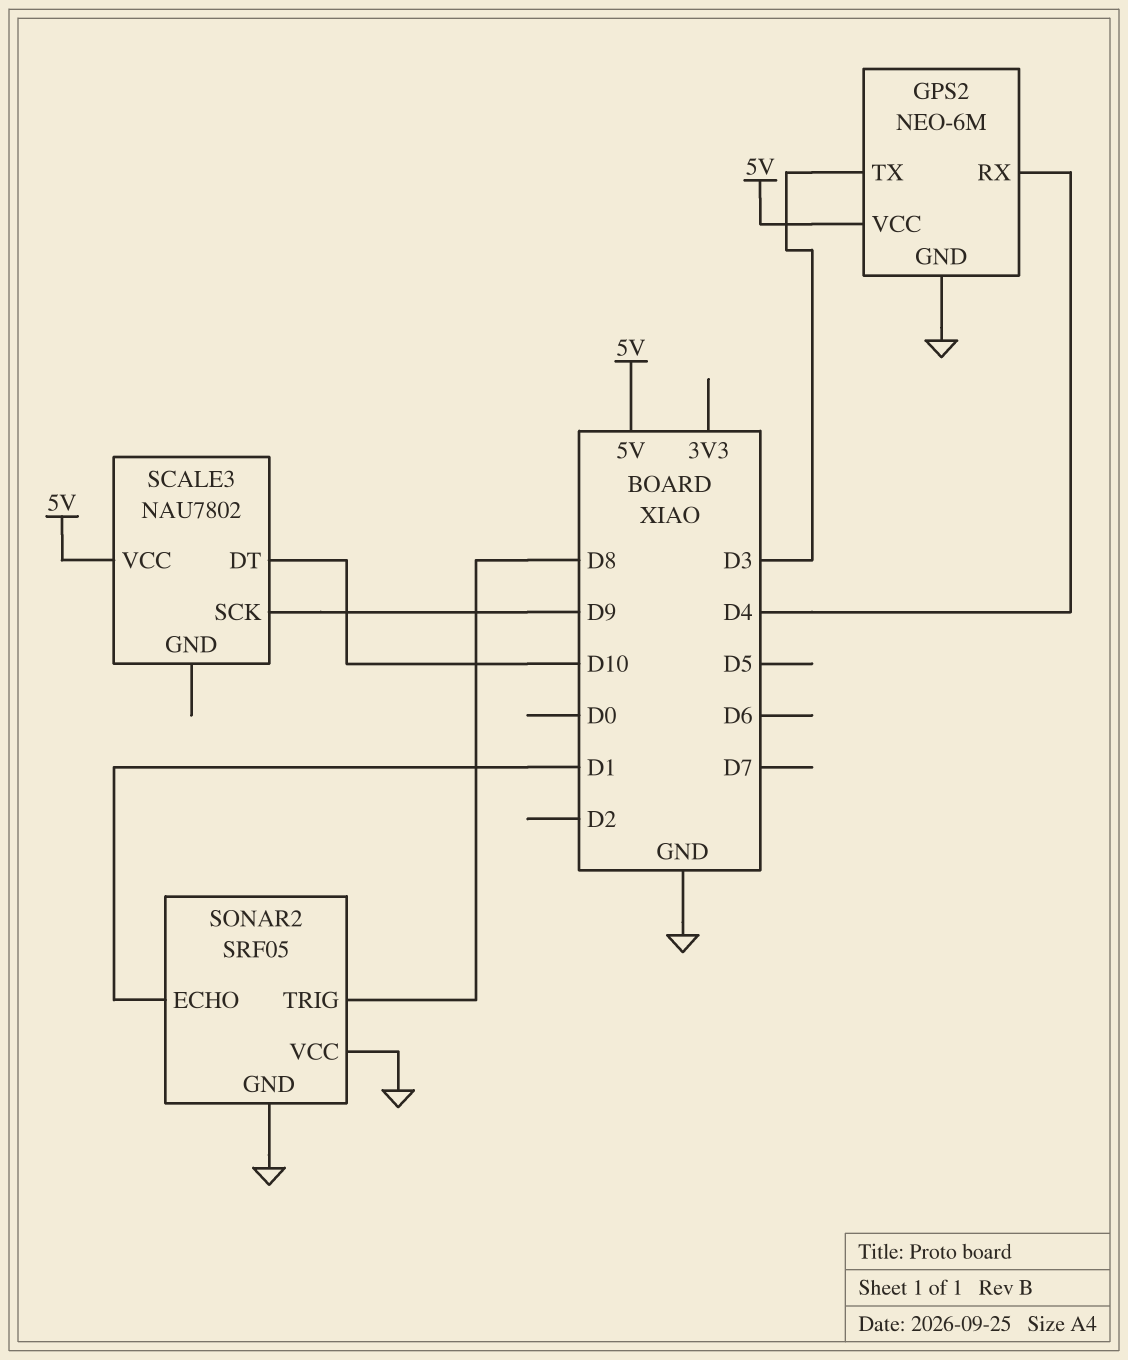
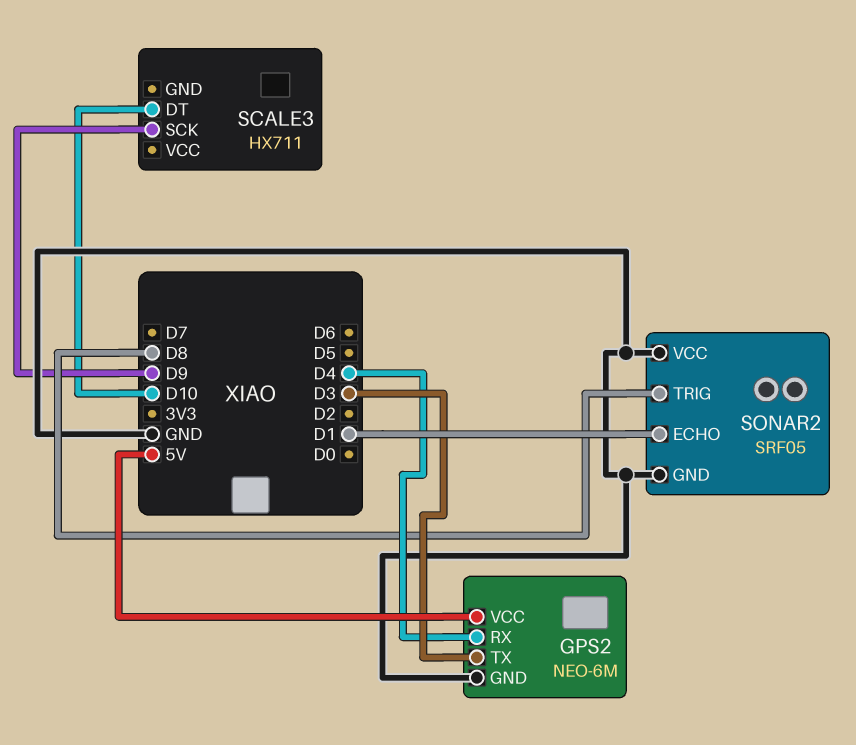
SCALE3: NAU7802 -> HX711
SCALE3 pin VCC: 5V -> none

